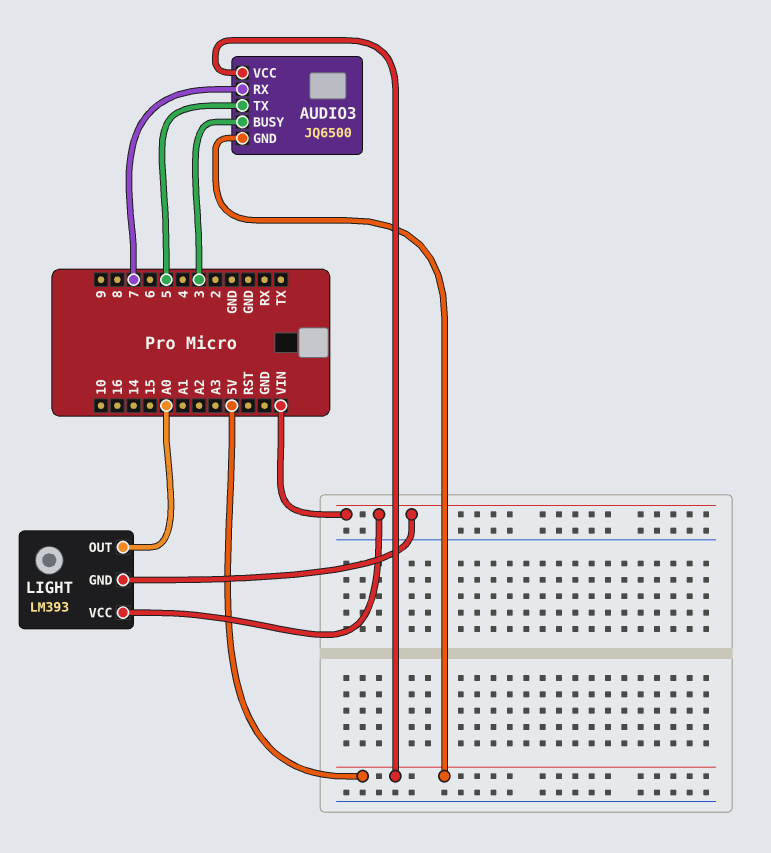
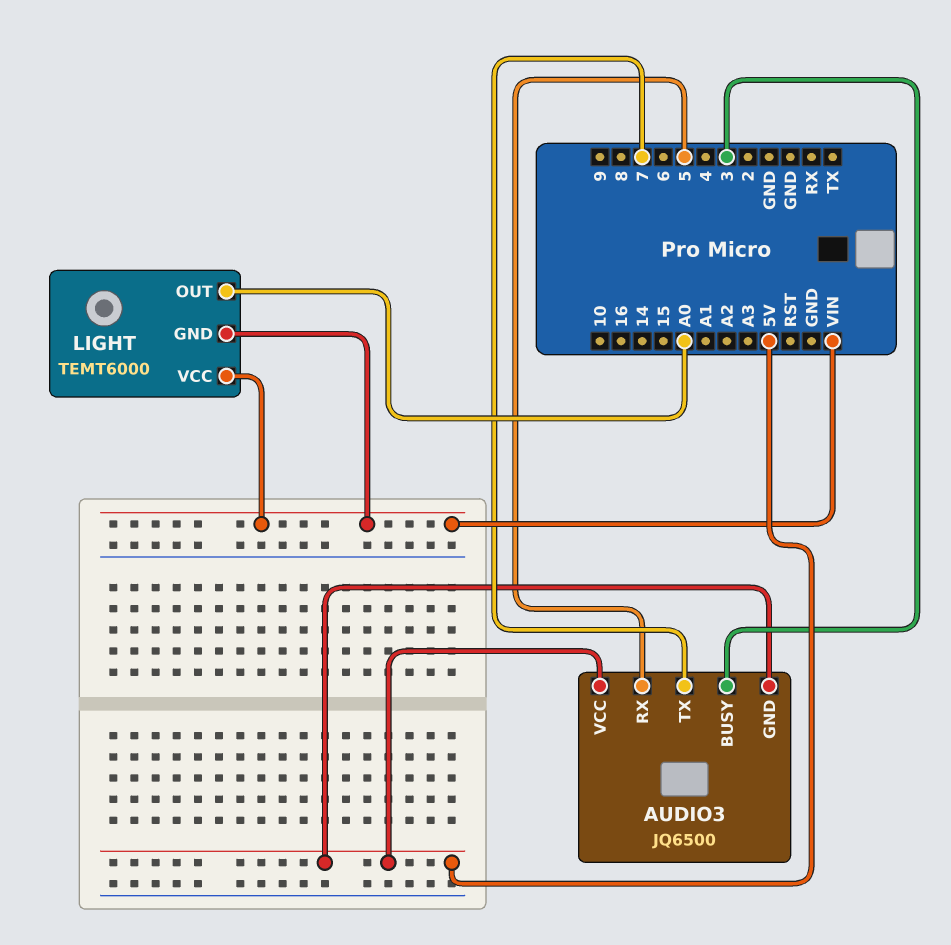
AUDIO3 pin RX: 7 -> 5
AUDIO3 pin TX: 5 -> 7
LIGHT: LM393 -> TEMT6000

